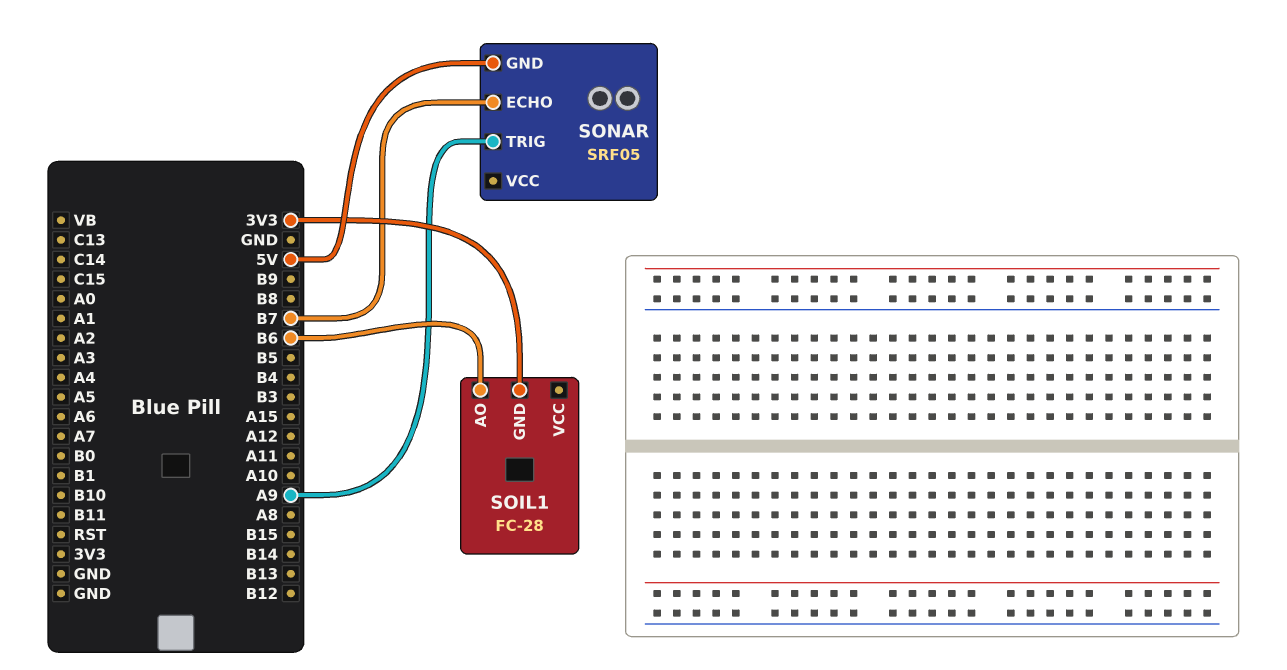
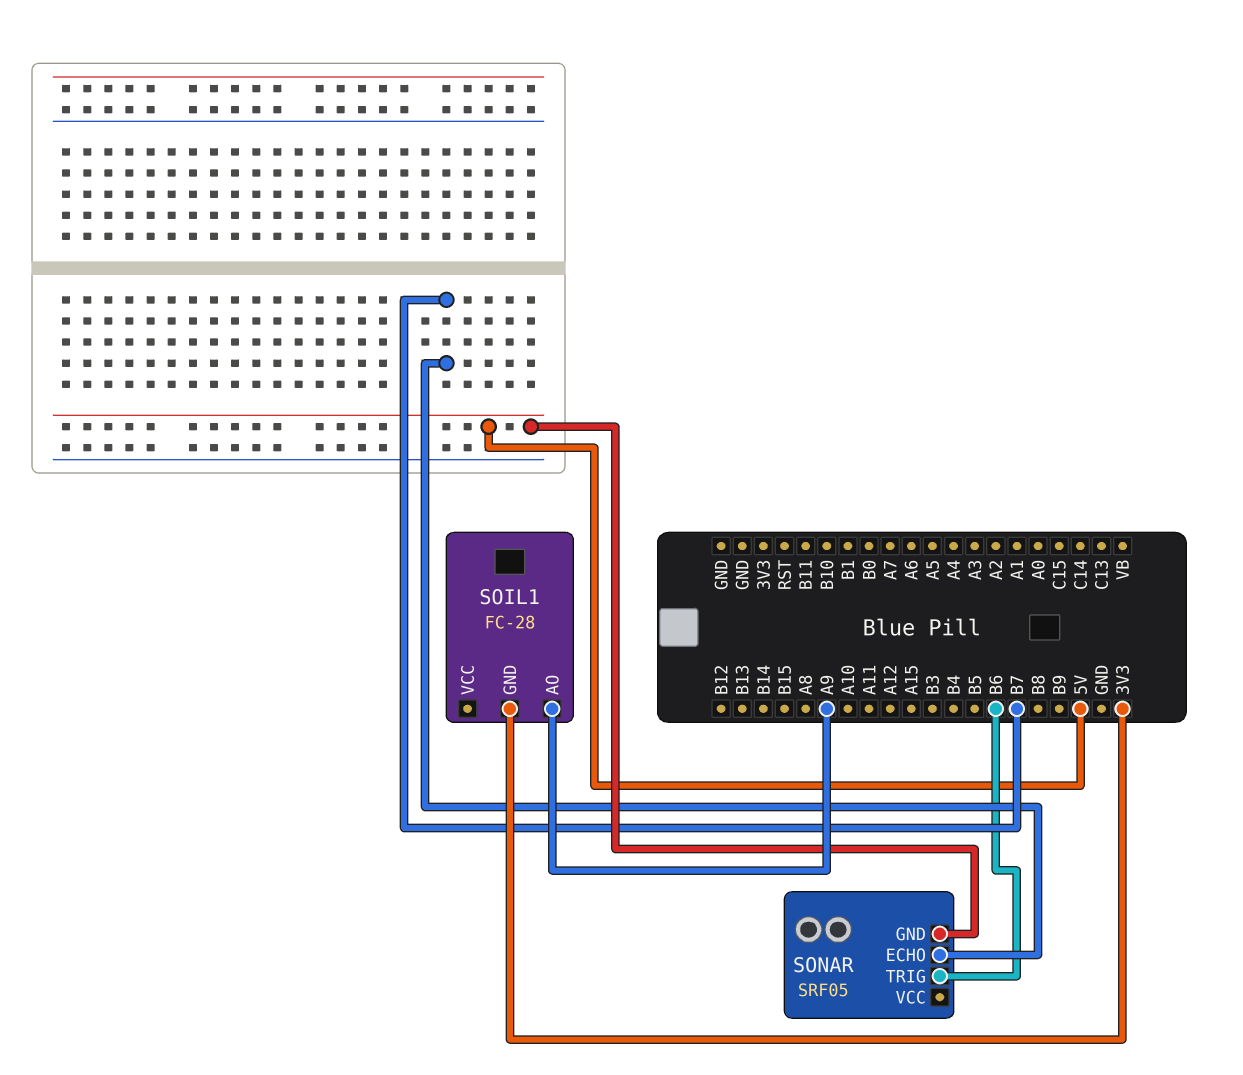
SOIL1 pin AO: B6 -> A9
SONAR pin TRIG: A9 -> B6

